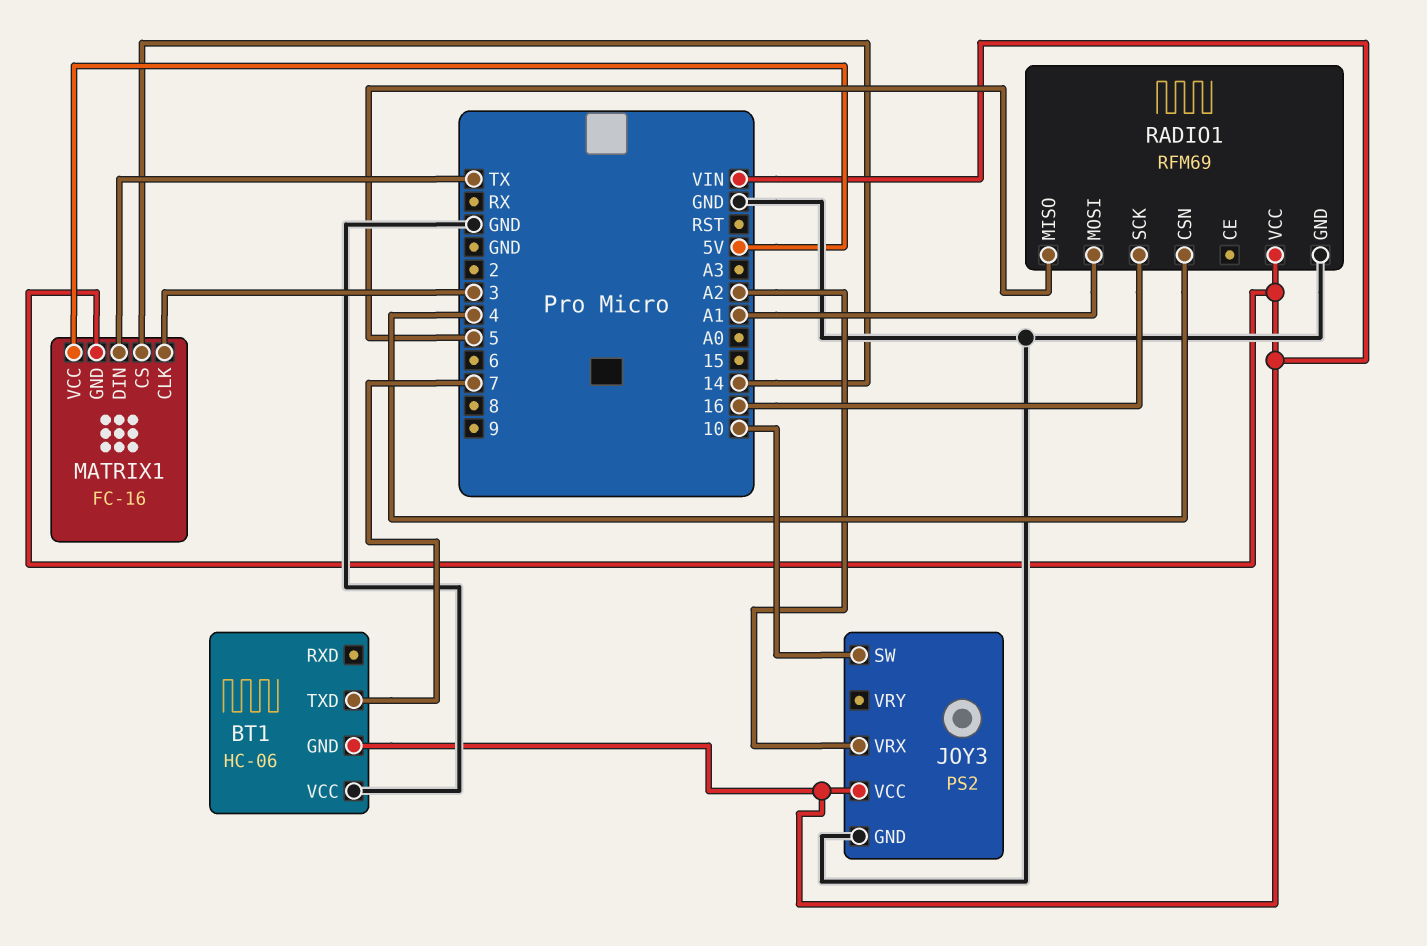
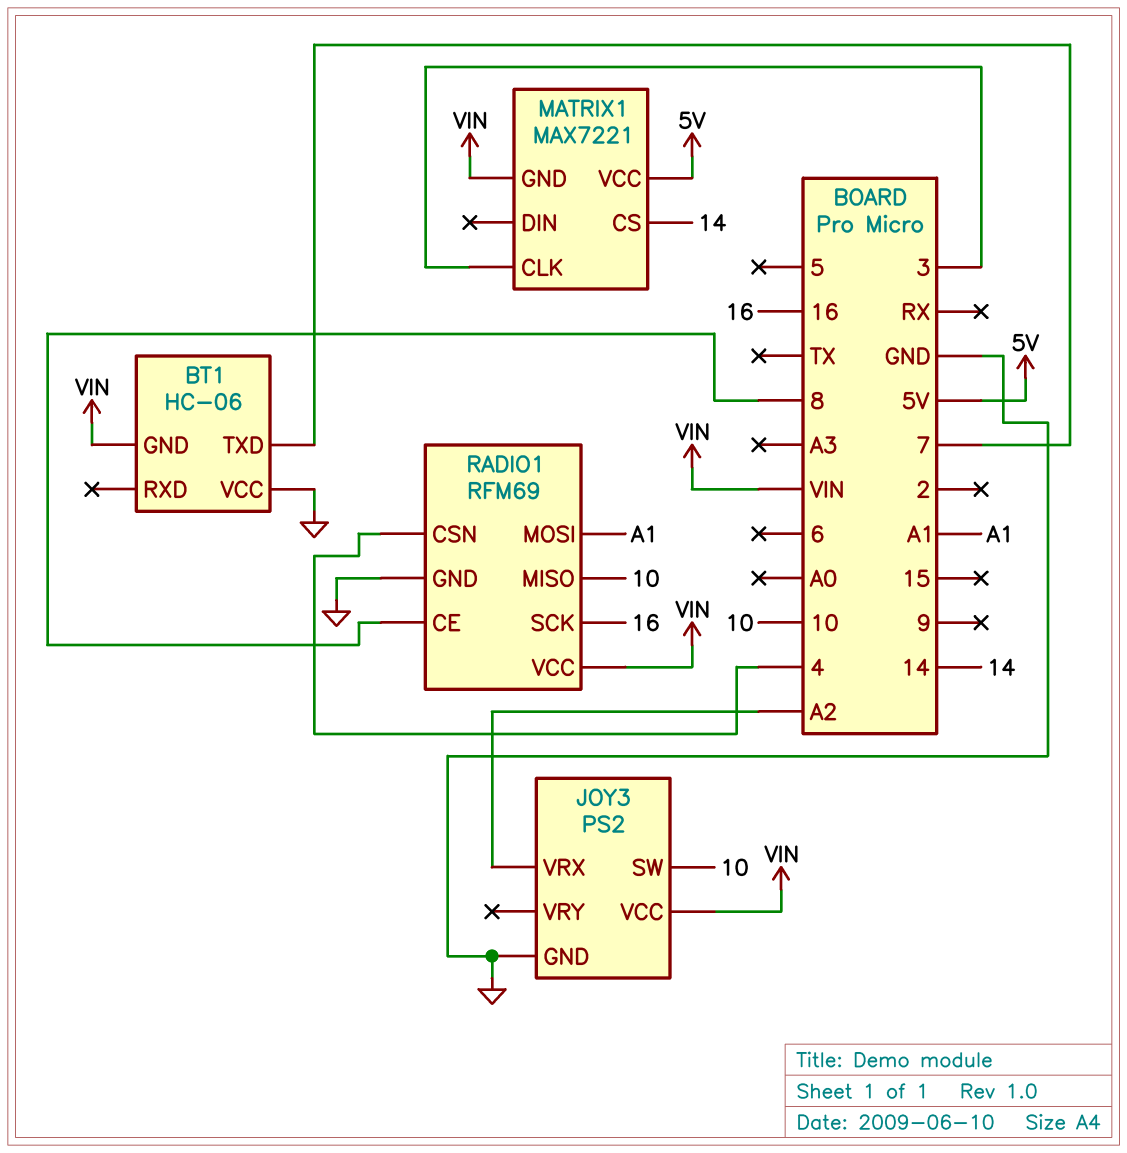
MATRIX1: FC-16 -> MAX7221
MATRIX1 pin DIN: TX -> none
RADIO1 pin CE: none -> 8
RADIO1 pin MISO: 5 -> 10

